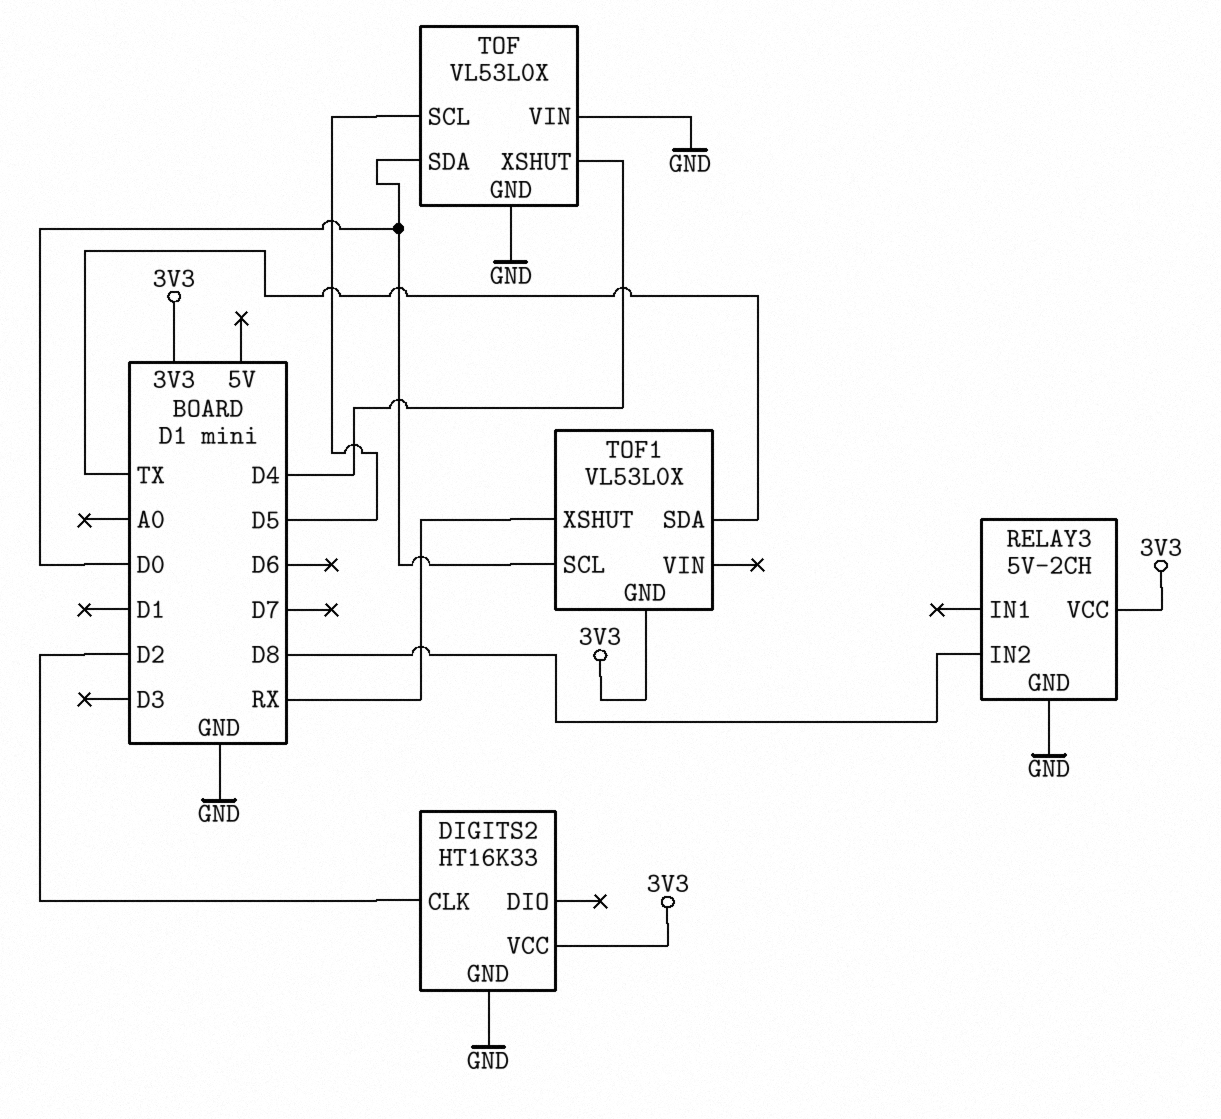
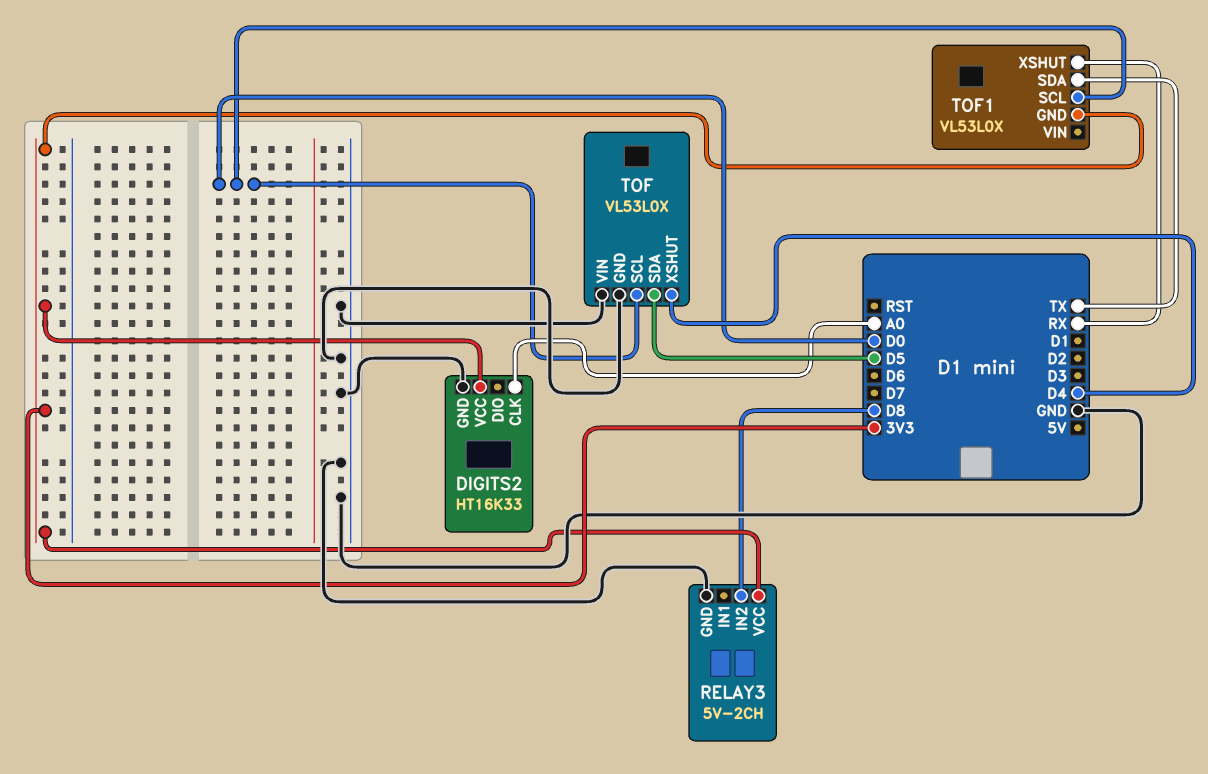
DIGITS2 pin CLK: D2 -> A0
TOF pin SCL: D5 -> D0
TOF pin SDA: D0 -> D5

